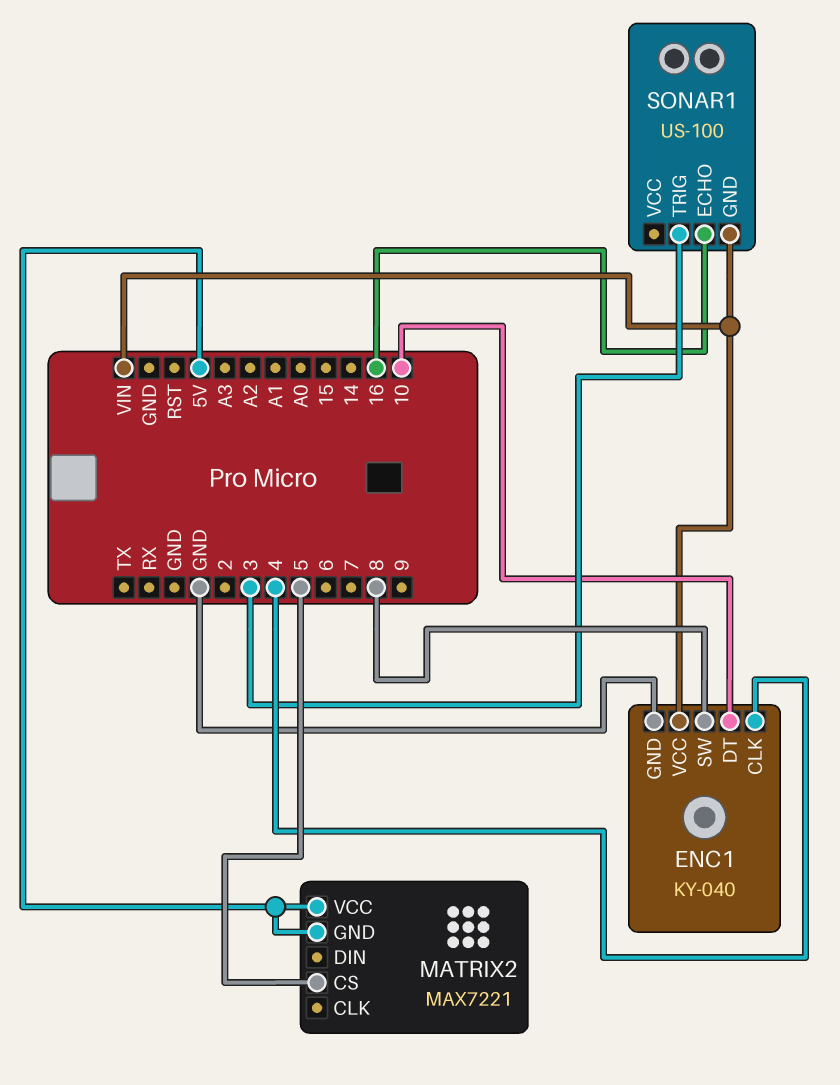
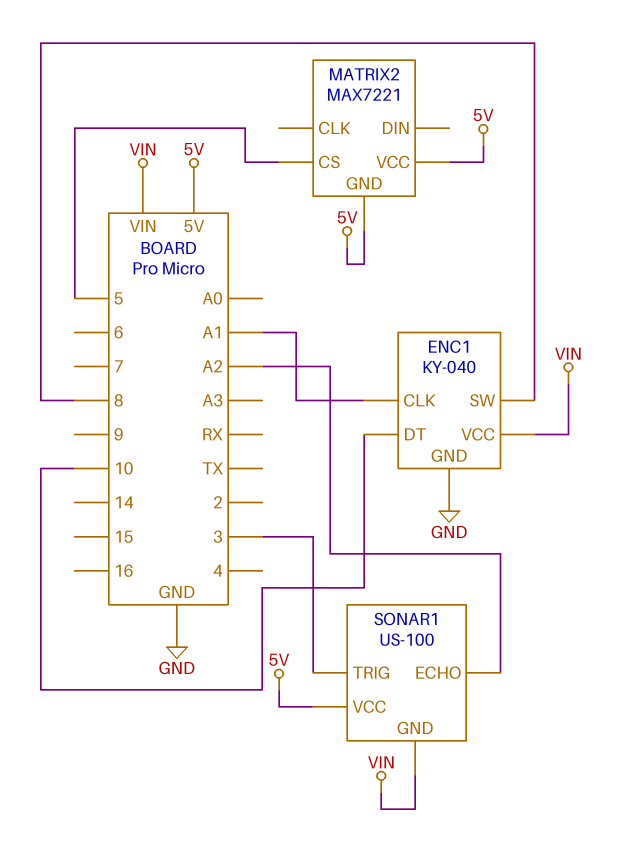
ENC1 pin CLK: 4 -> A1
SONAR1 pin ECHO: 16 -> A2
SONAR1 pin VCC: none -> 5V

